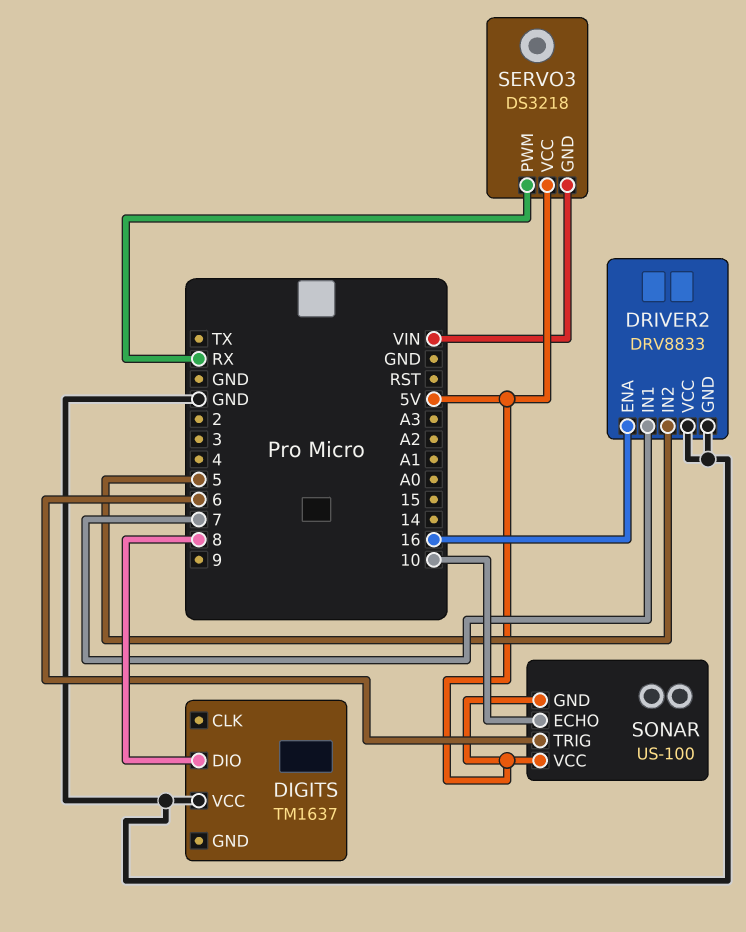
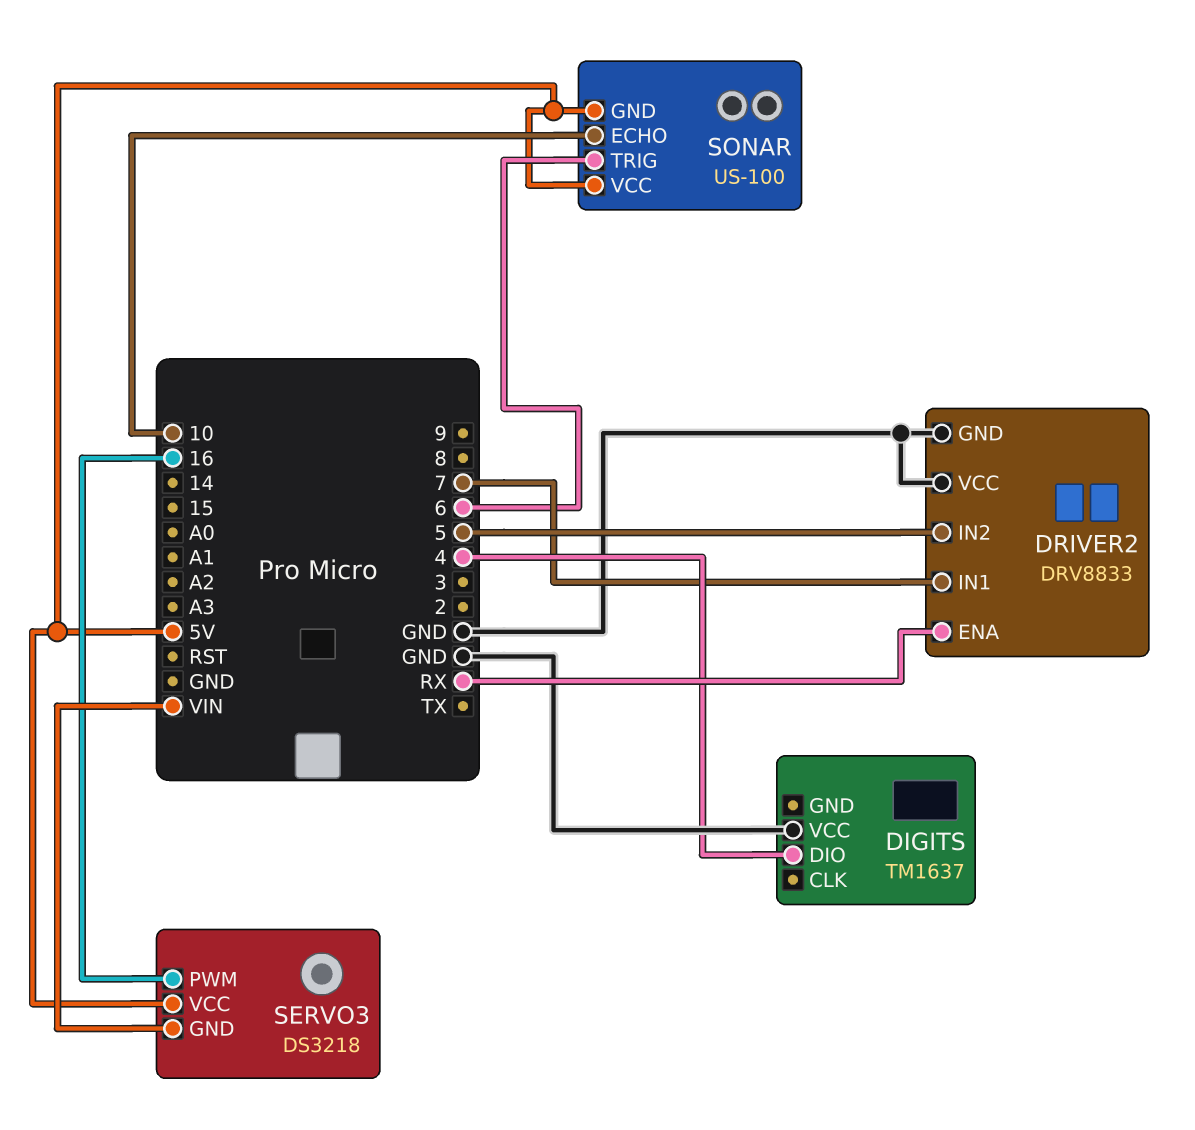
DIGITS pin DIO: 8 -> 4
DRIVER2 pin ENA: 16 -> RX
SERVO3 pin PWM: RX -> 16

